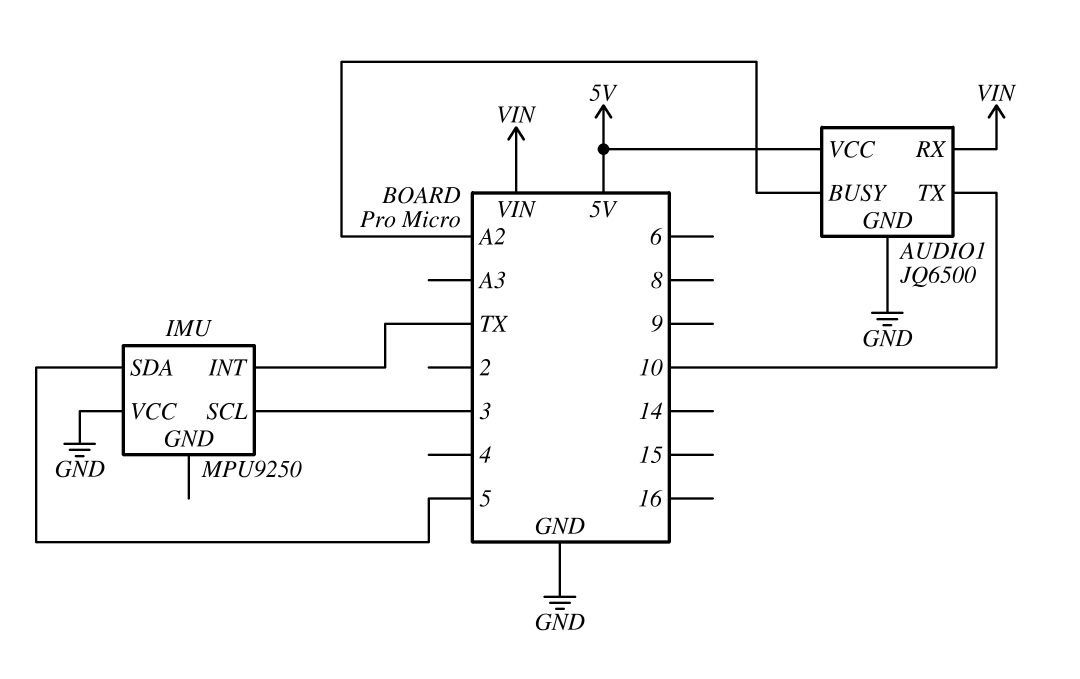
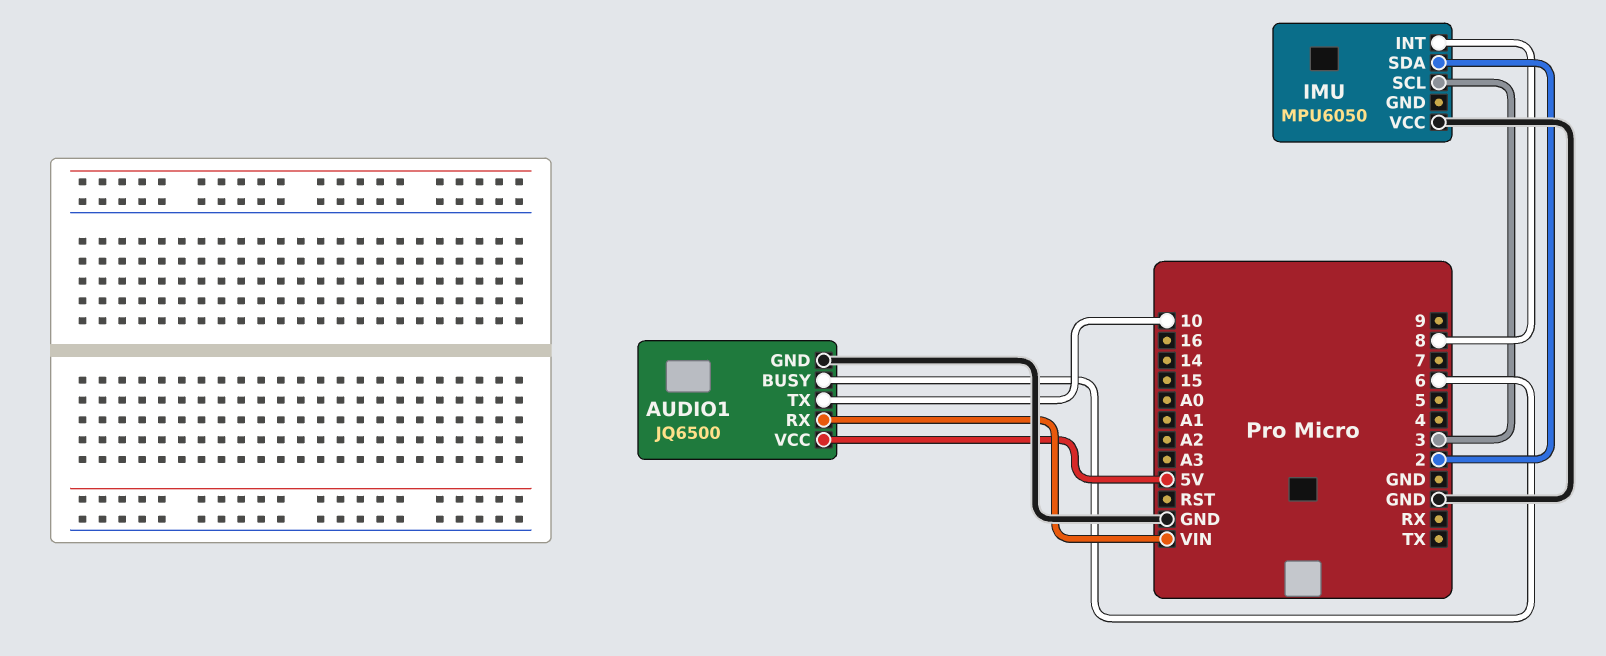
AUDIO1 pin BUSY: A2 -> 6
IMU: MPU9250 -> MPU6050
IMU pin INT: TX -> 8
IMU pin SDA: 5 -> 2

